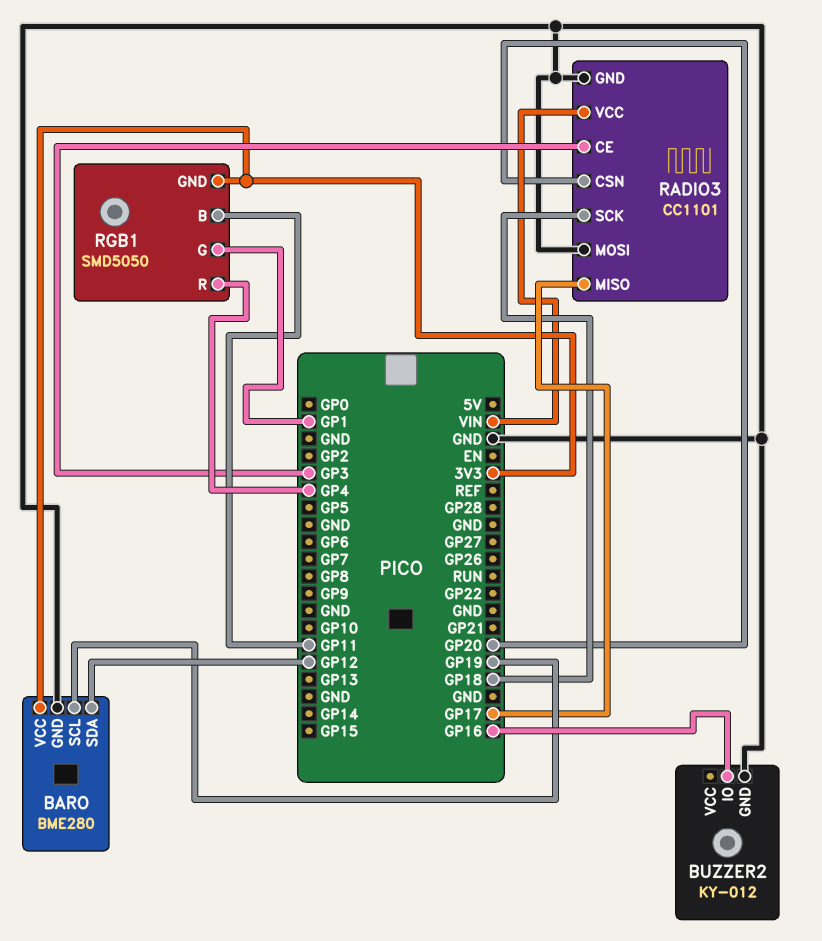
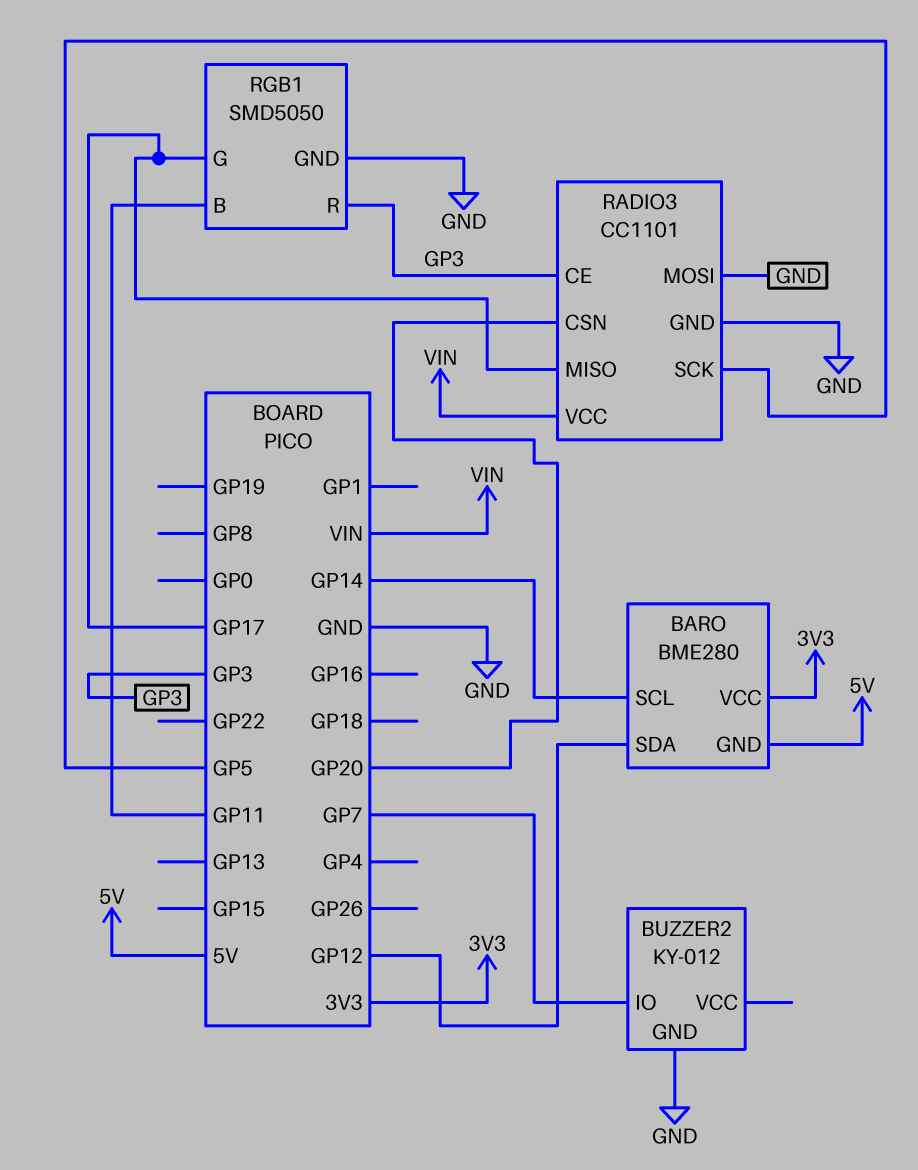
BARO pin GND: GND -> 5V
BARO pin SCL: GP19 -> GP14
BUZZER2 pin IO: GP16 -> GP7
RADIO3 pin SCK: GP18 -> GP5
RGB1 pin G: GP1 -> GP17
RGB1 pin GND: 3V3 -> GND
RGB1 pin R: GP4 -> GP3

